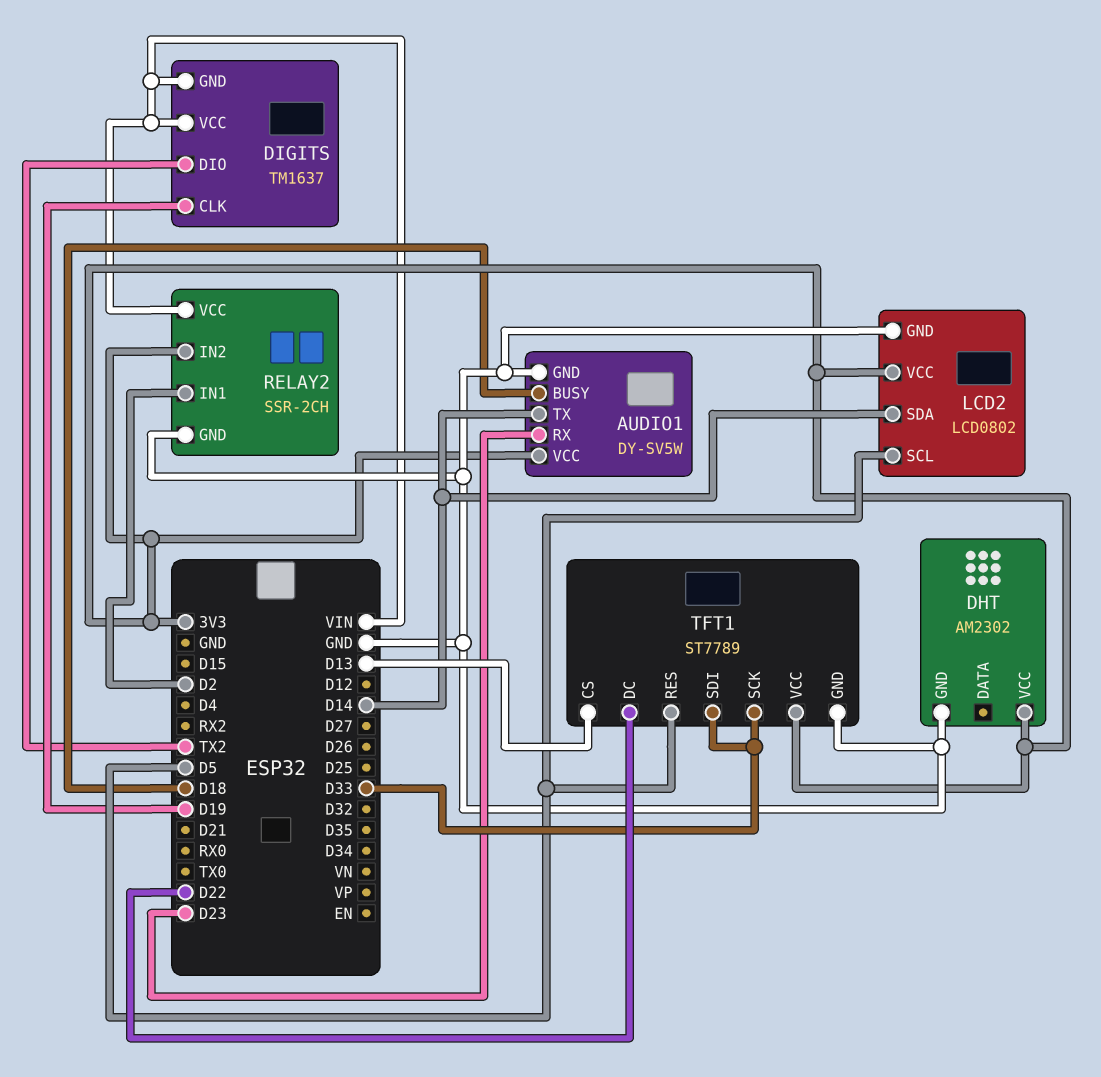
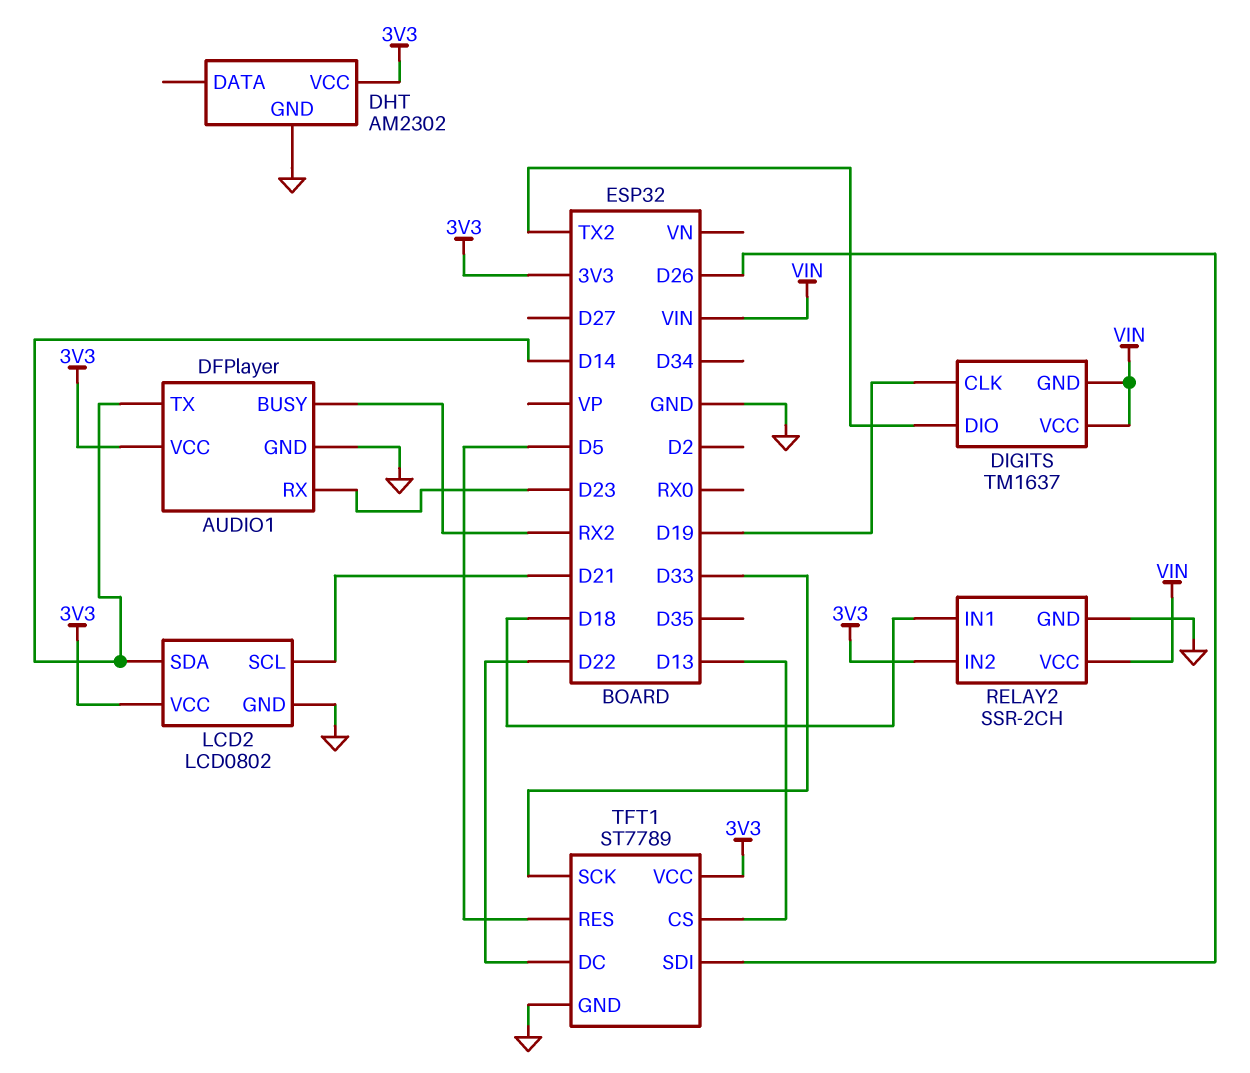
AUDIO1: DY-SV5W -> DFPlayer
AUDIO1 pin BUSY: D18 -> RX2
LCD2 pin SCL: D5 -> D21
RELAY2 pin IN1: D2 -> D18
TFT1 pin SDI: D33 -> D26

